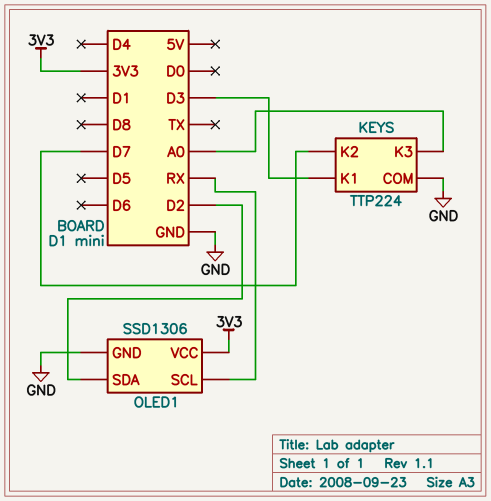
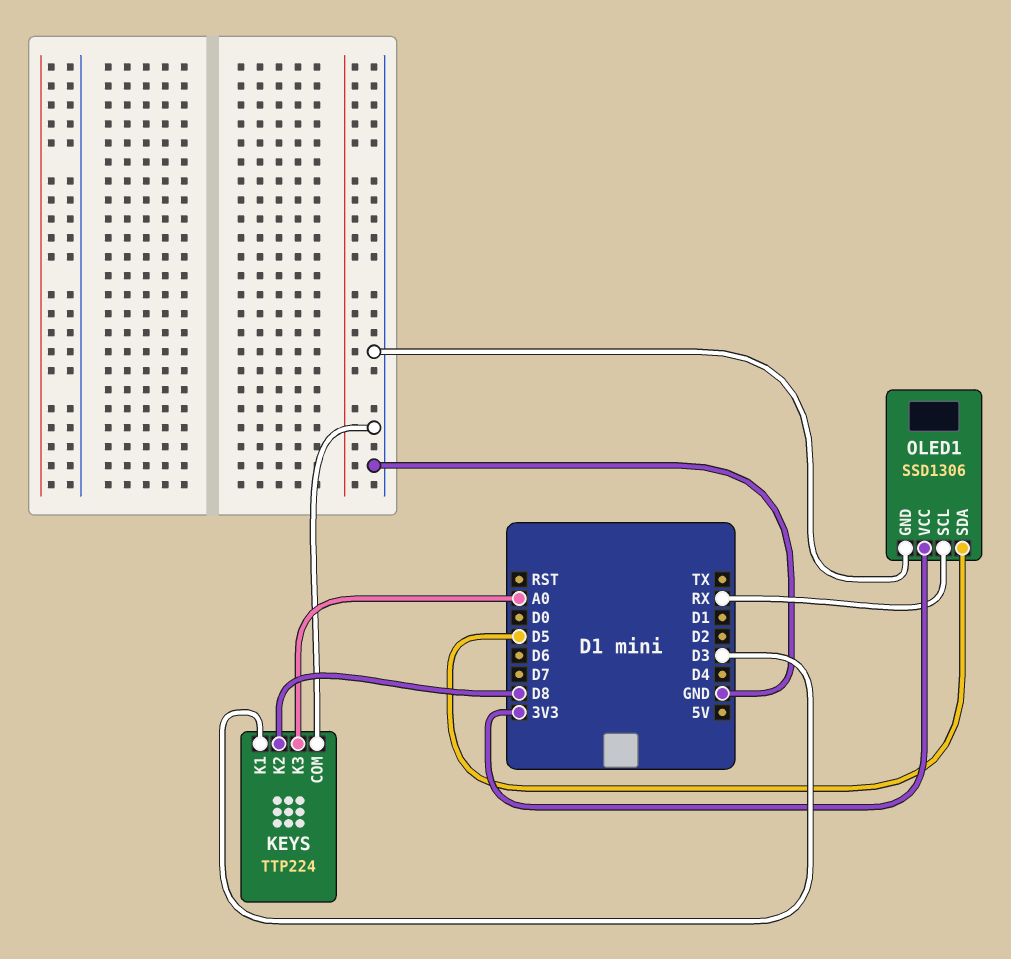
KEYS pin K2: D7 -> D8
OLED1 pin SDA: D2 -> D5

